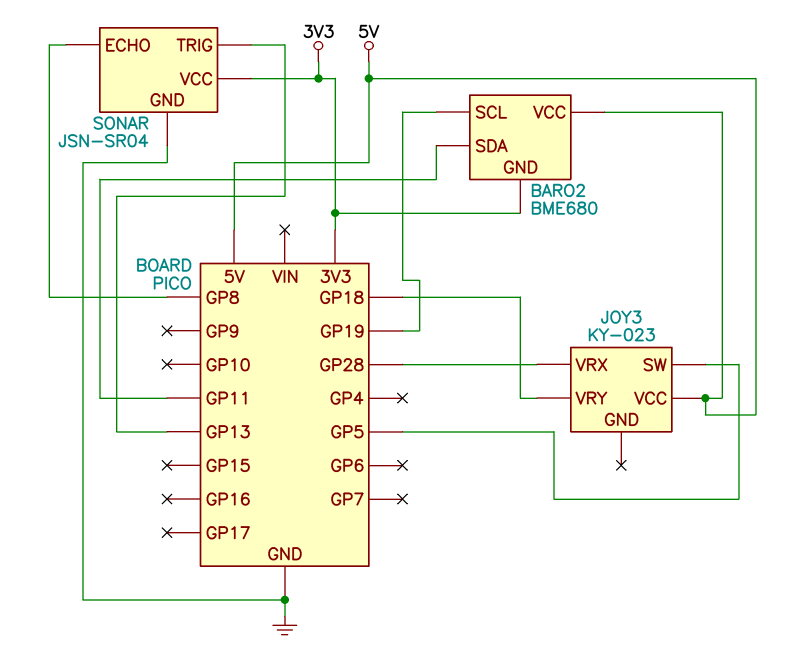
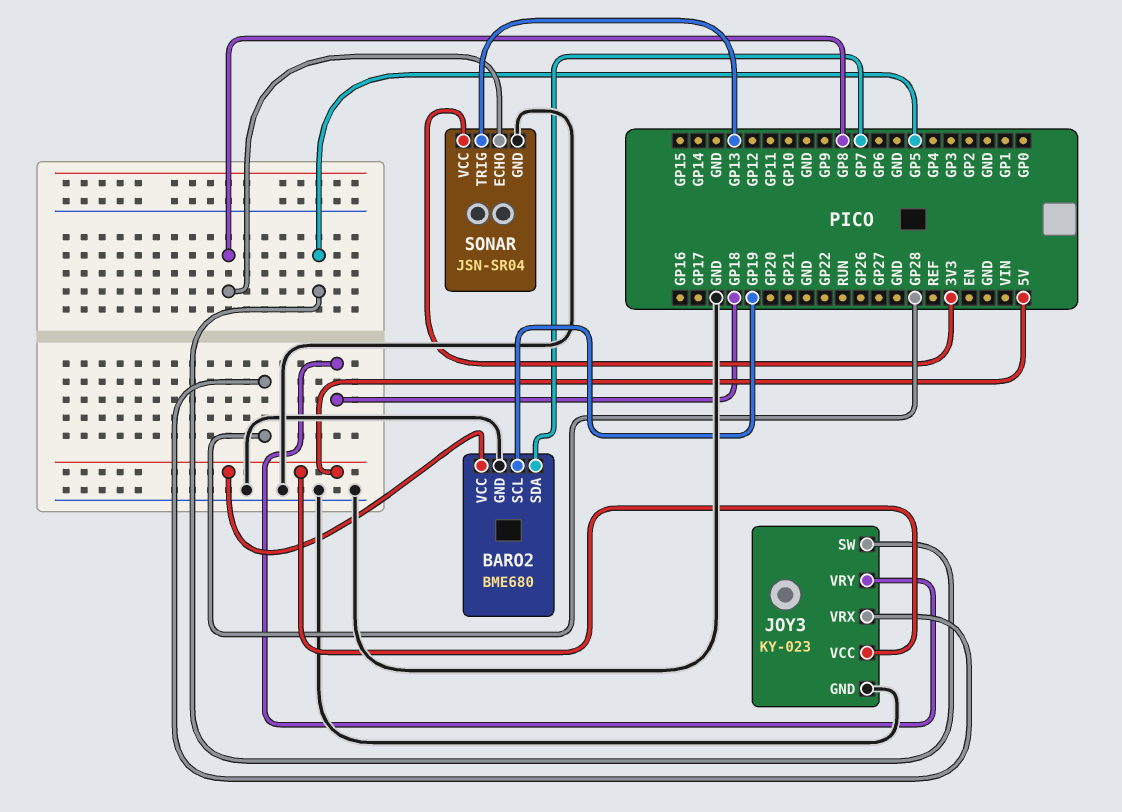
BARO2 pin GND: 3V3 -> GND
BARO2 pin SDA: GP11 -> GP7
JOY3 pin GND: none -> GND

